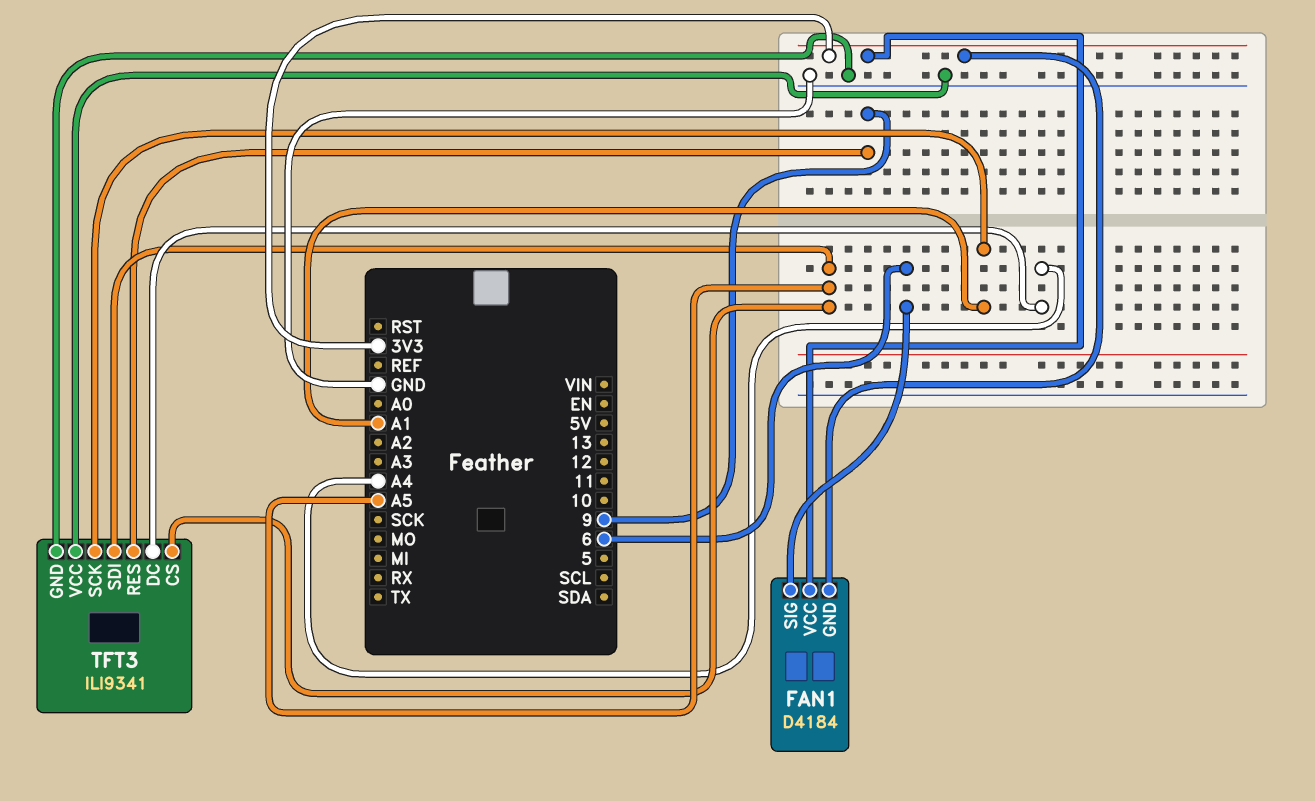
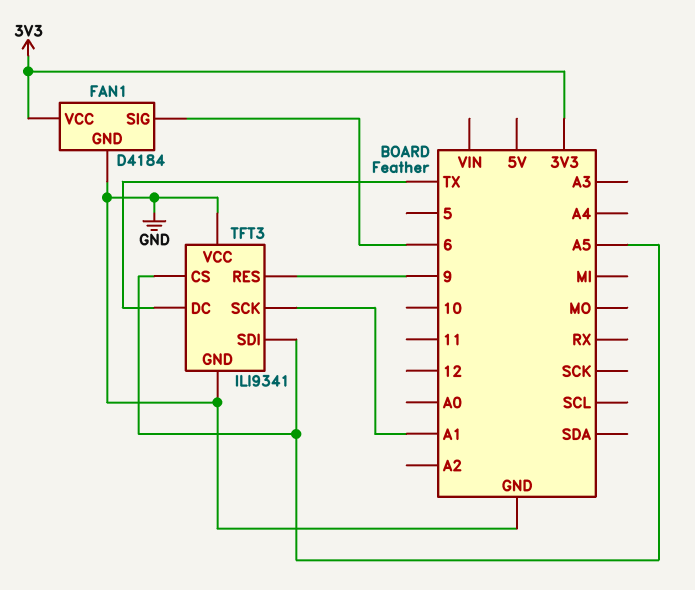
FAN1 pin GND: 3V3 -> GND
TFT3 pin DC: A4 -> TX

